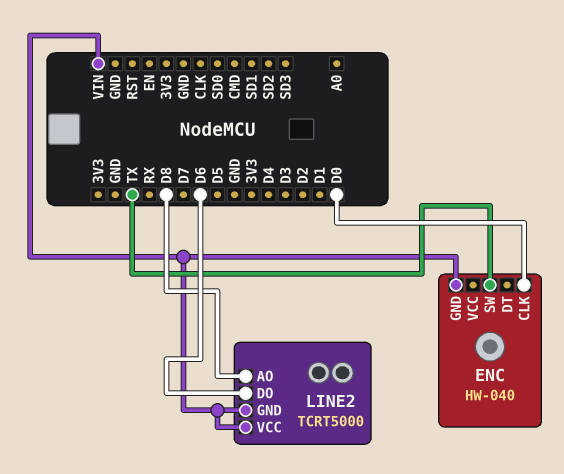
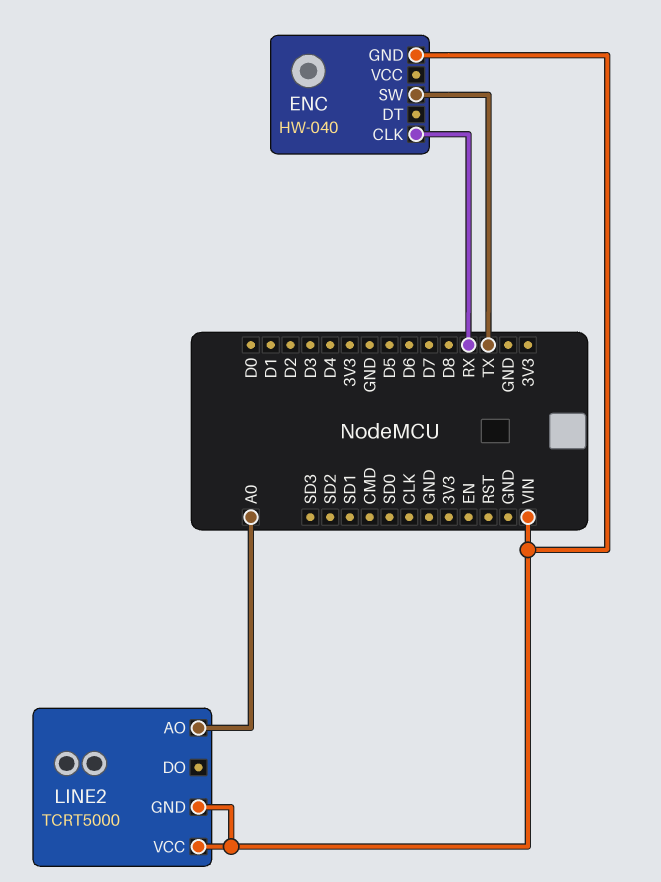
ENC pin CLK: D0 -> RX
LINE2 pin AO: D8 -> A0
LINE2 pin DO: D6 -> none

